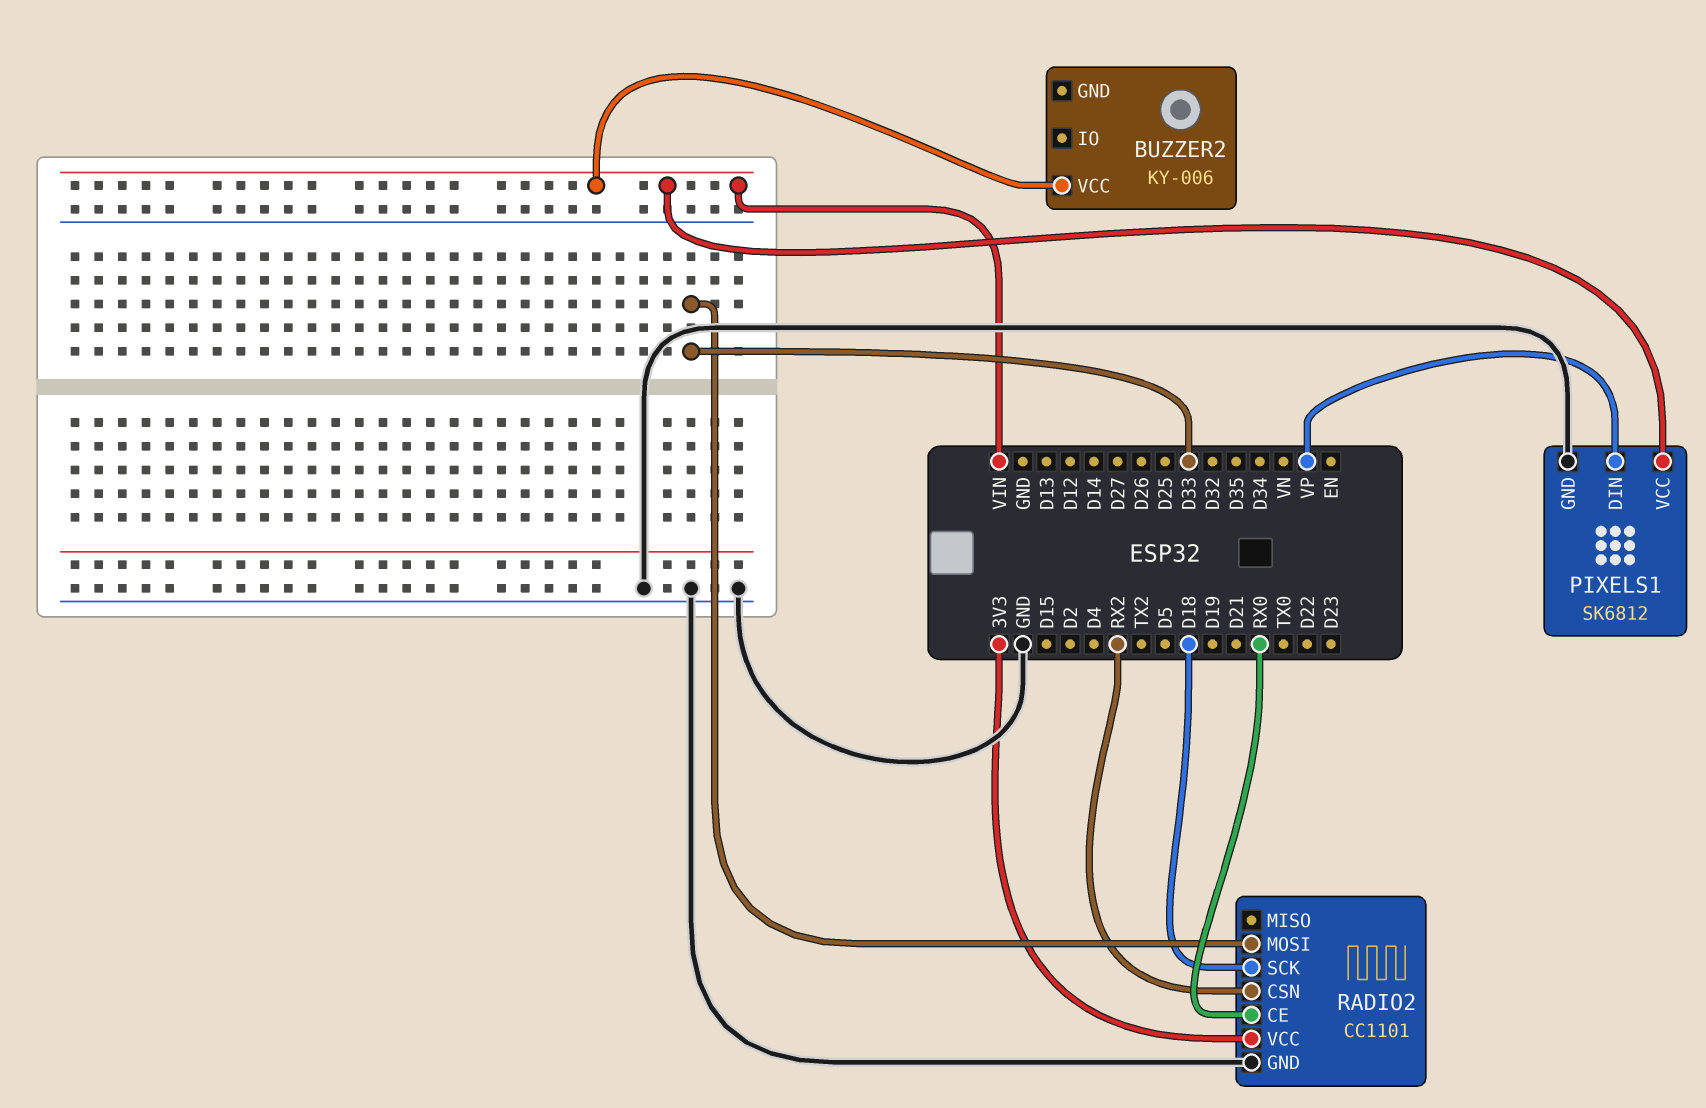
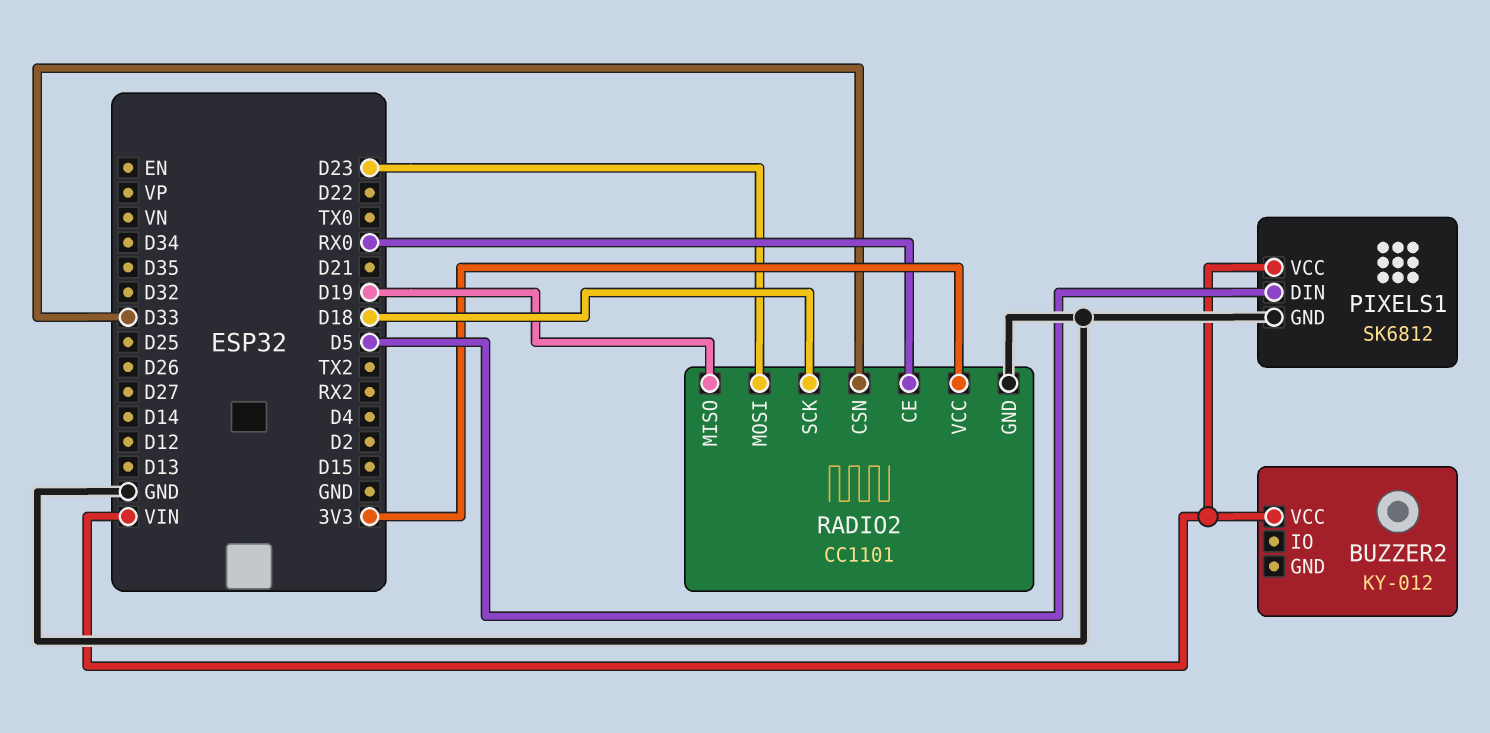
BUZZER2: KY-006 -> KY-012
PIXELS1 pin DIN: VP -> D5
RADIO2 pin CSN: RX2 -> D33
RADIO2 pin MISO: none -> D19
RADIO2 pin MOSI: D33 -> D23

